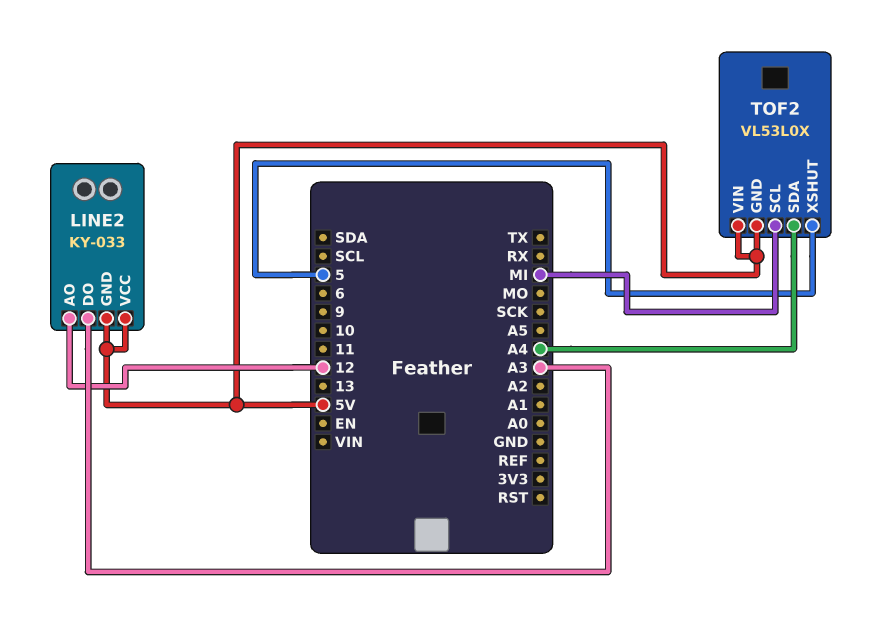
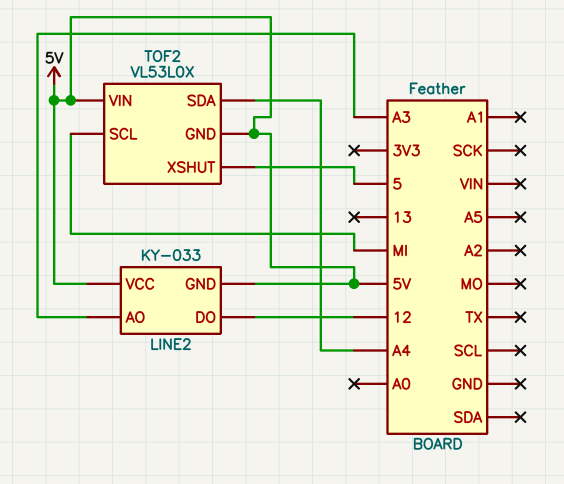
LINE2 pin AO: 12 -> A3
LINE2 pin DO: A3 -> 12

